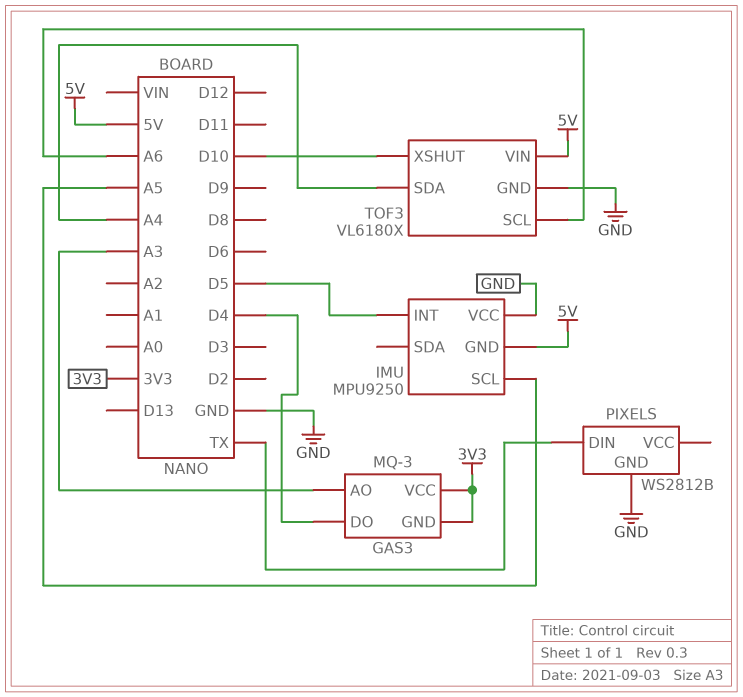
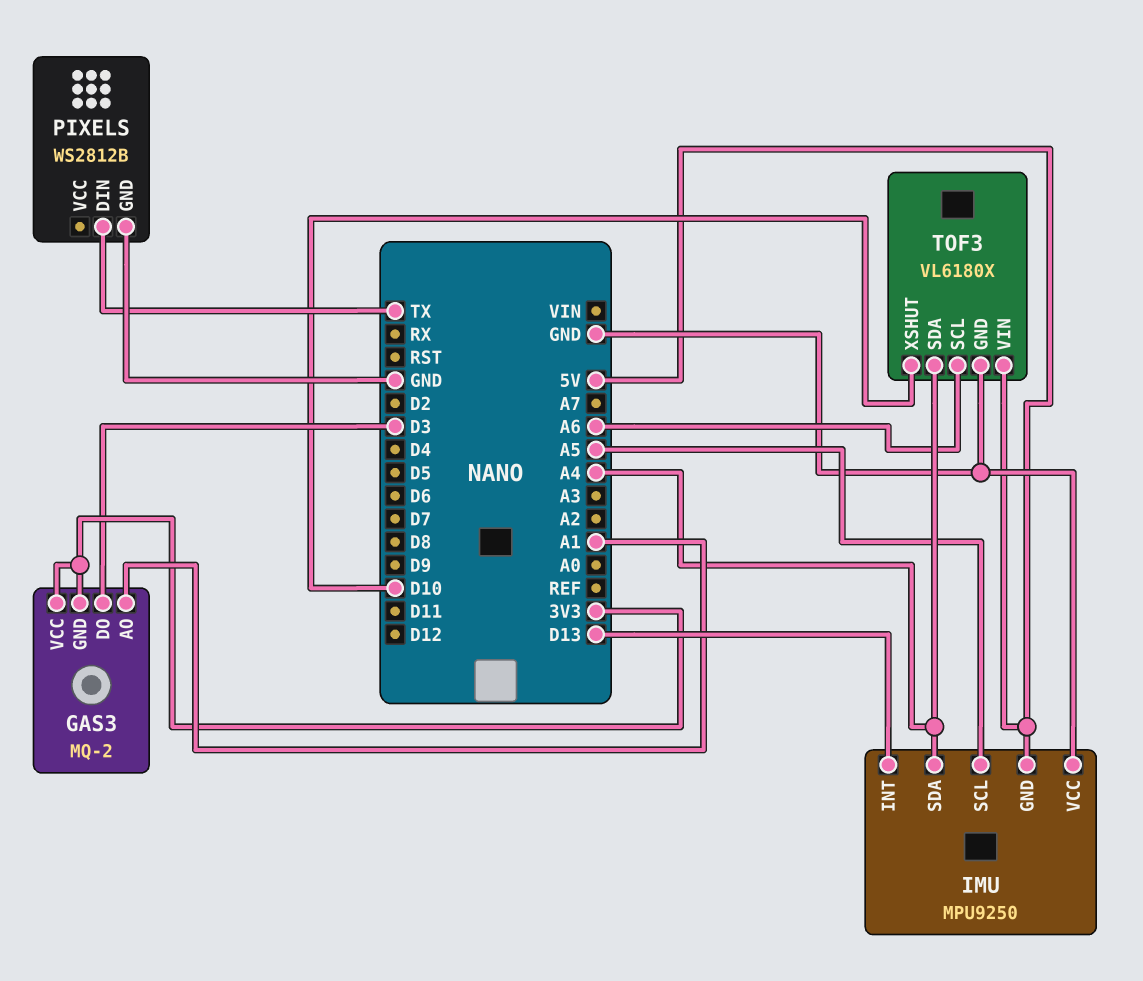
GAS3: MQ-3 -> MQ-2
GAS3 pin AO: A3 -> A1
GAS3 pin DO: D4 -> D3
IMU pin INT: D5 -> D13
IMU pin SDA: none -> A4

